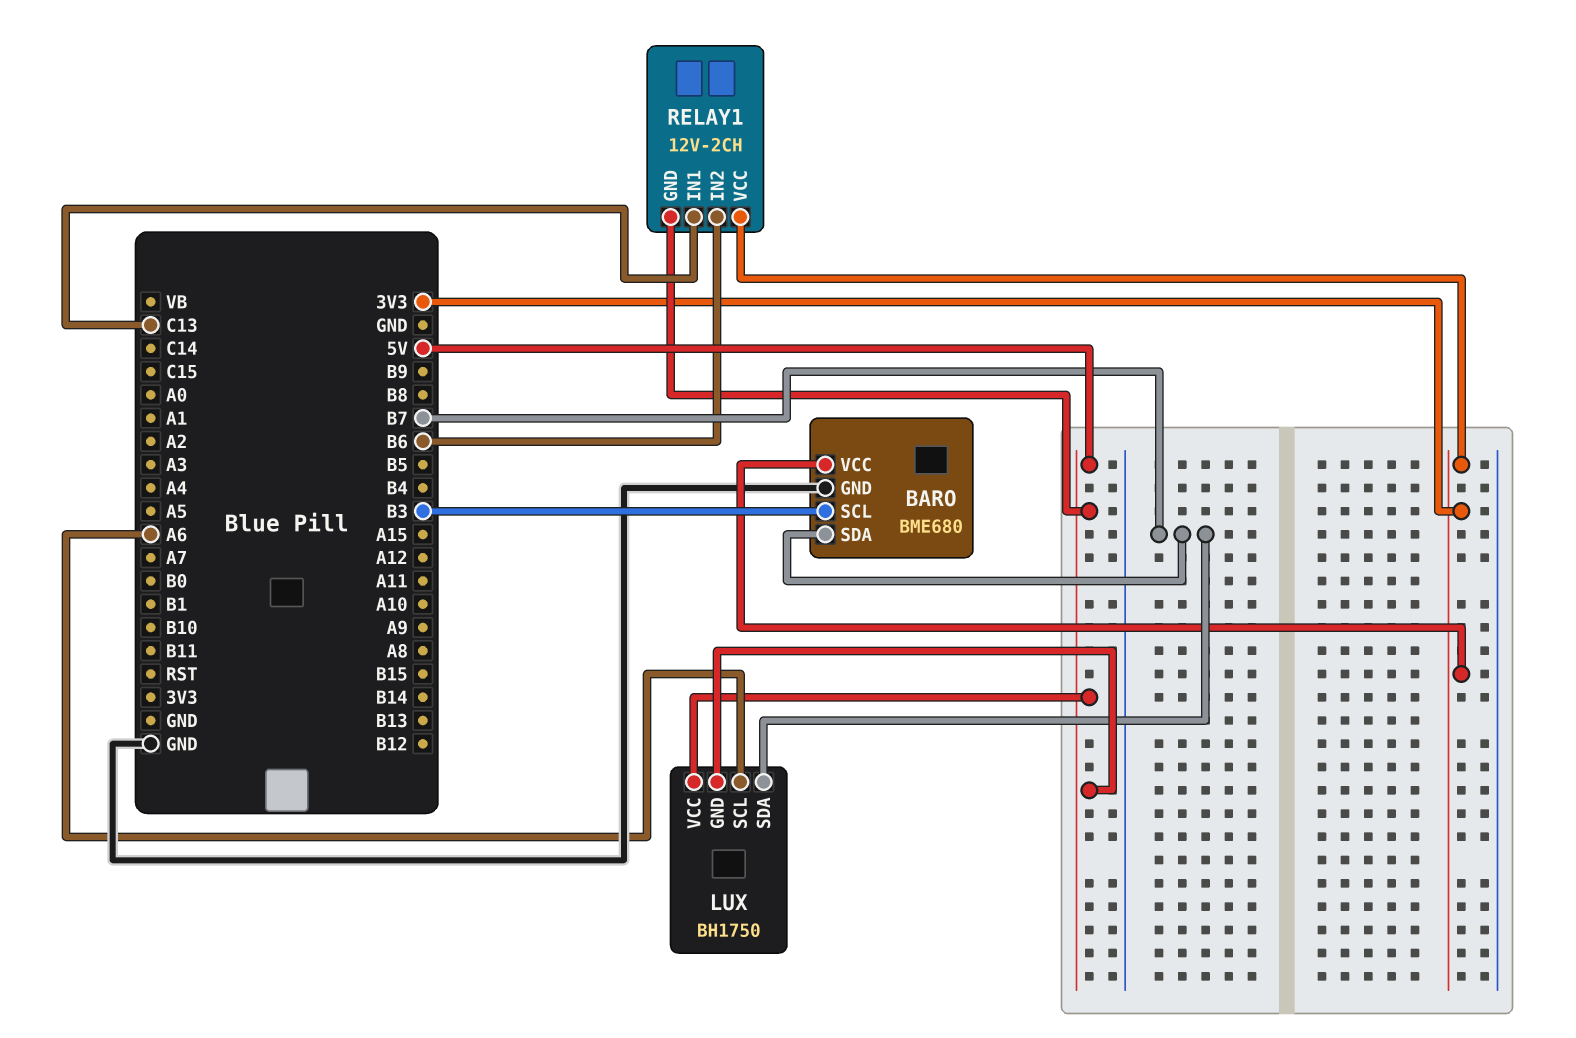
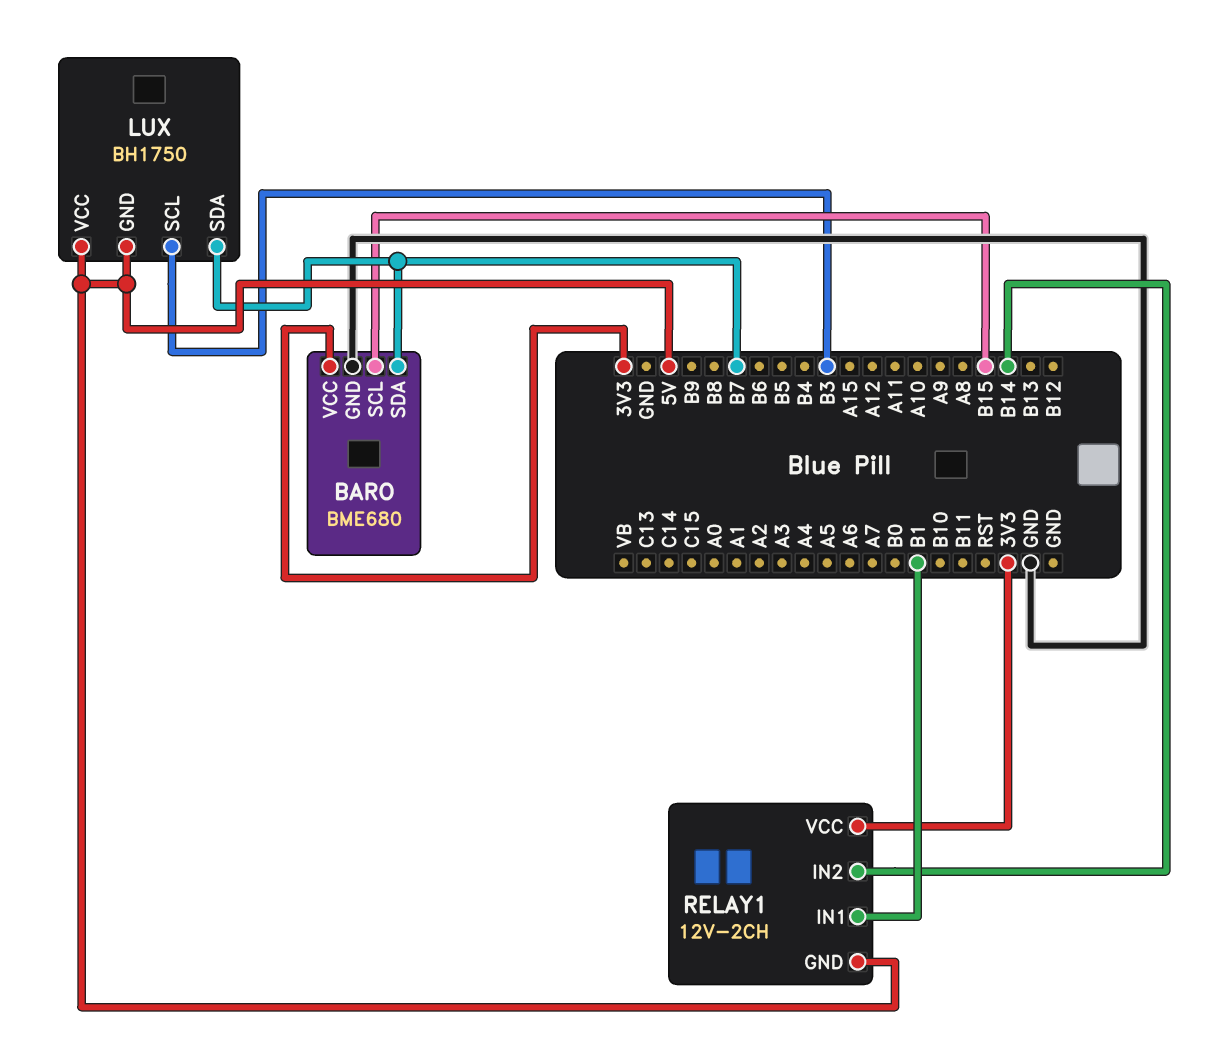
BARO pin SCL: B3 -> B15
LUX pin SCL: A6 -> B3
RELAY1 pin IN1: C13 -> B1
RELAY1 pin IN2: B6 -> B14

